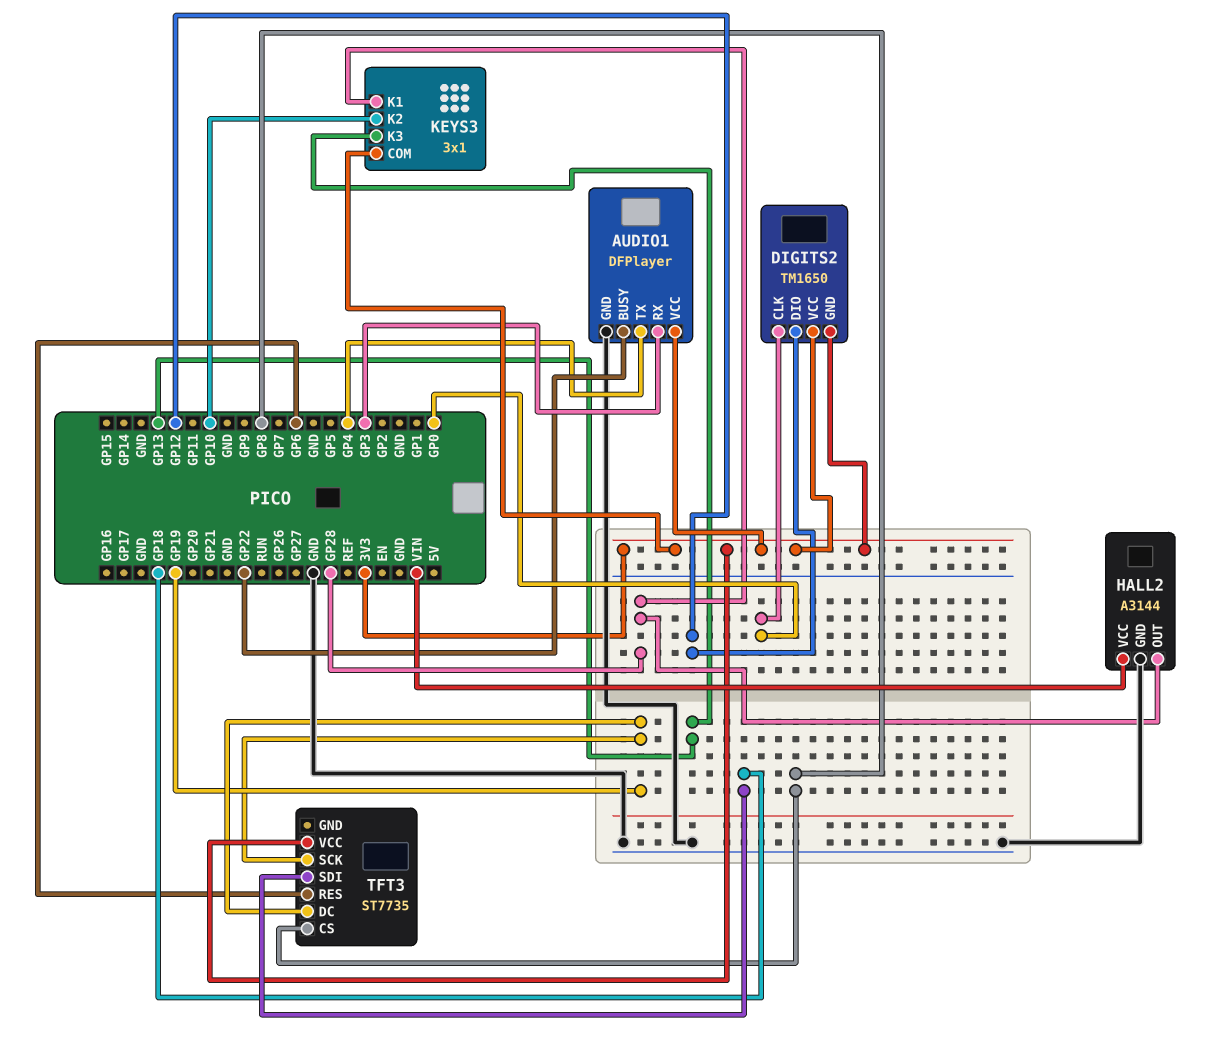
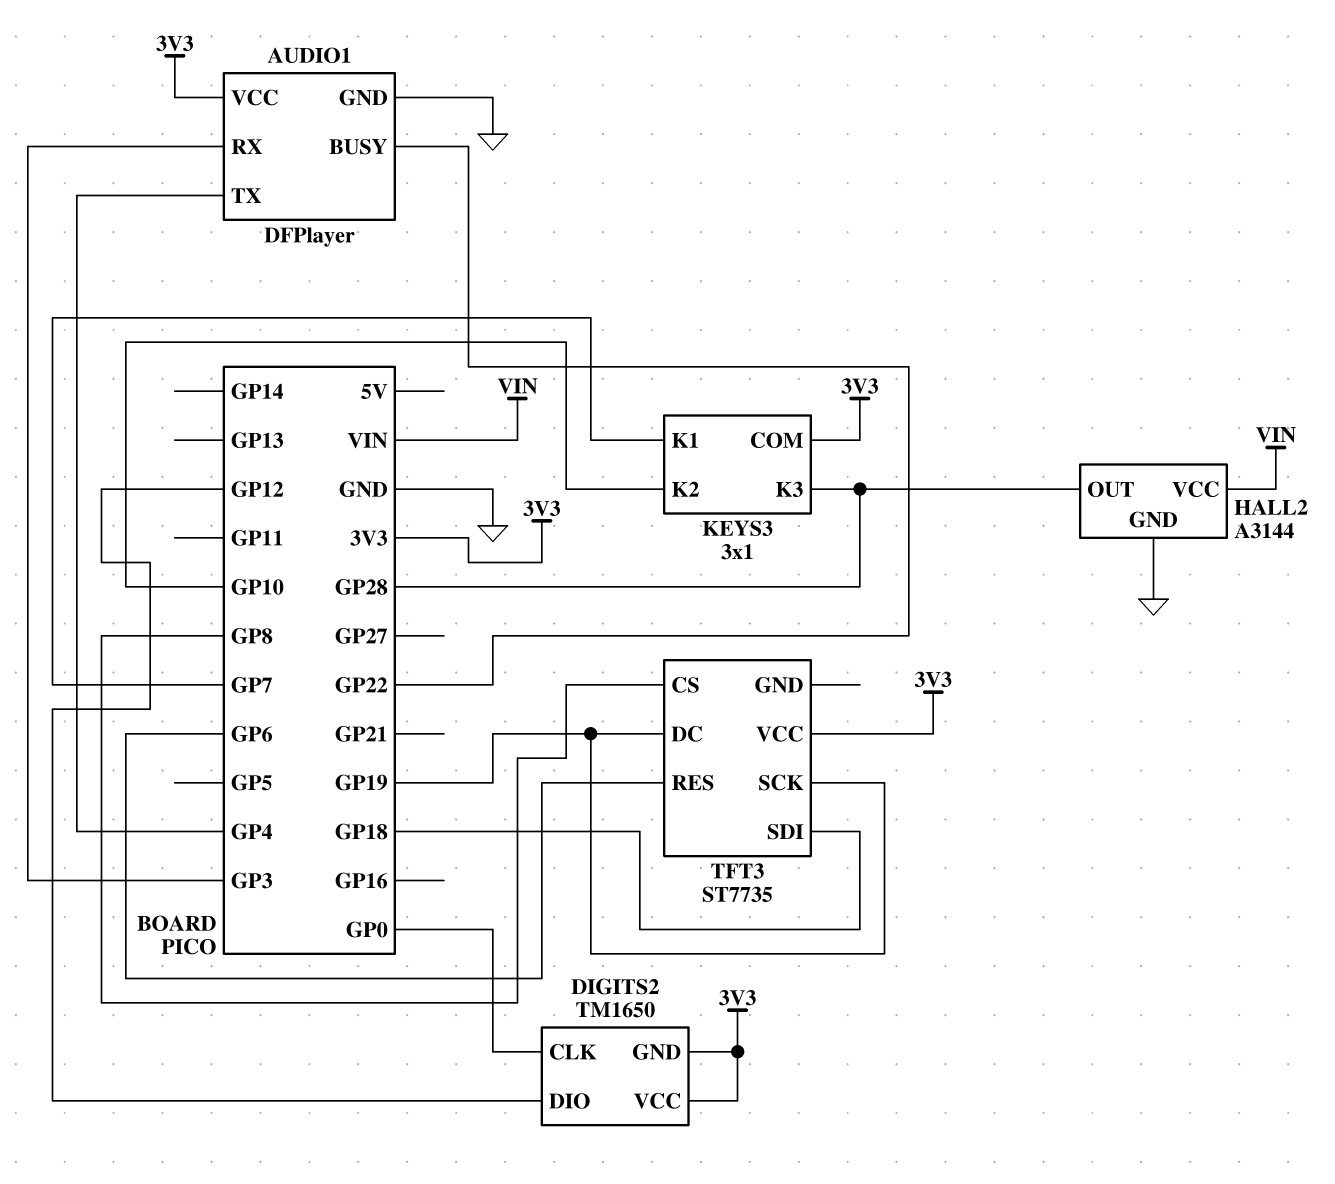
KEYS3 pin K1: GP28 -> GP7
KEYS3 pin K3: GP13 -> GP28

